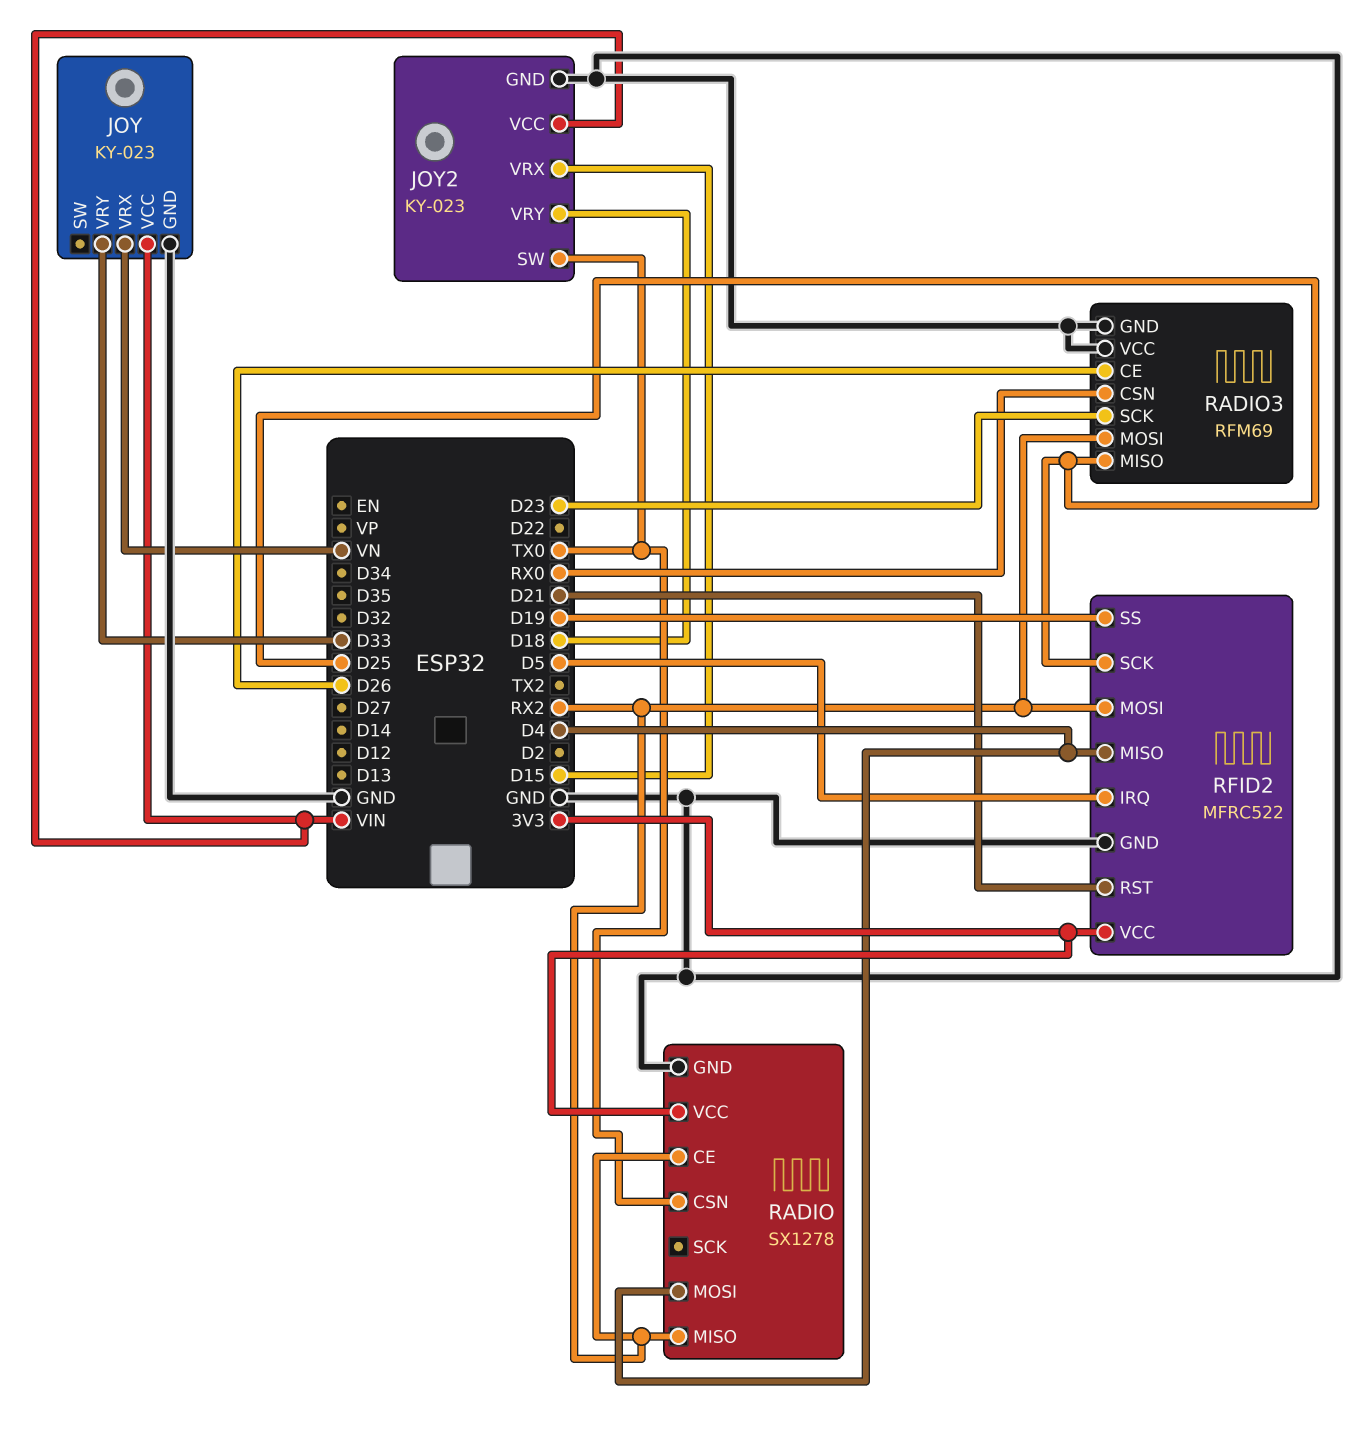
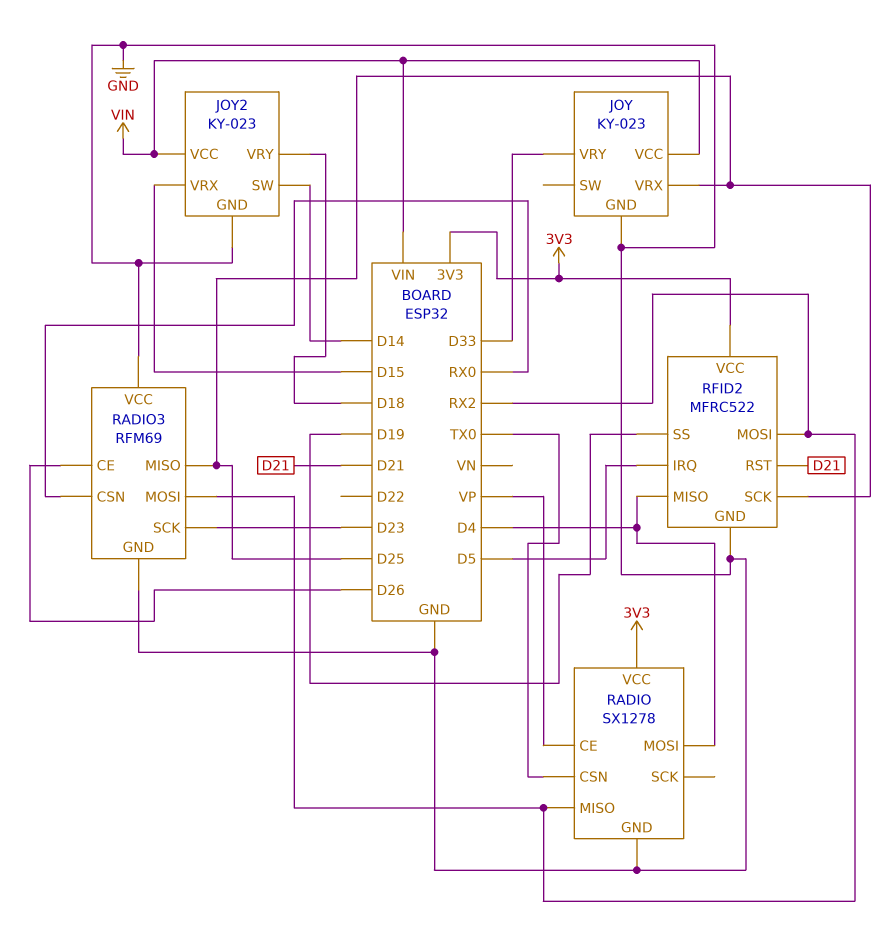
JOY pin VRX: VN -> D25
JOY2 pin SW: TX0 -> D14
RADIO pin CE: RX2 -> VP

